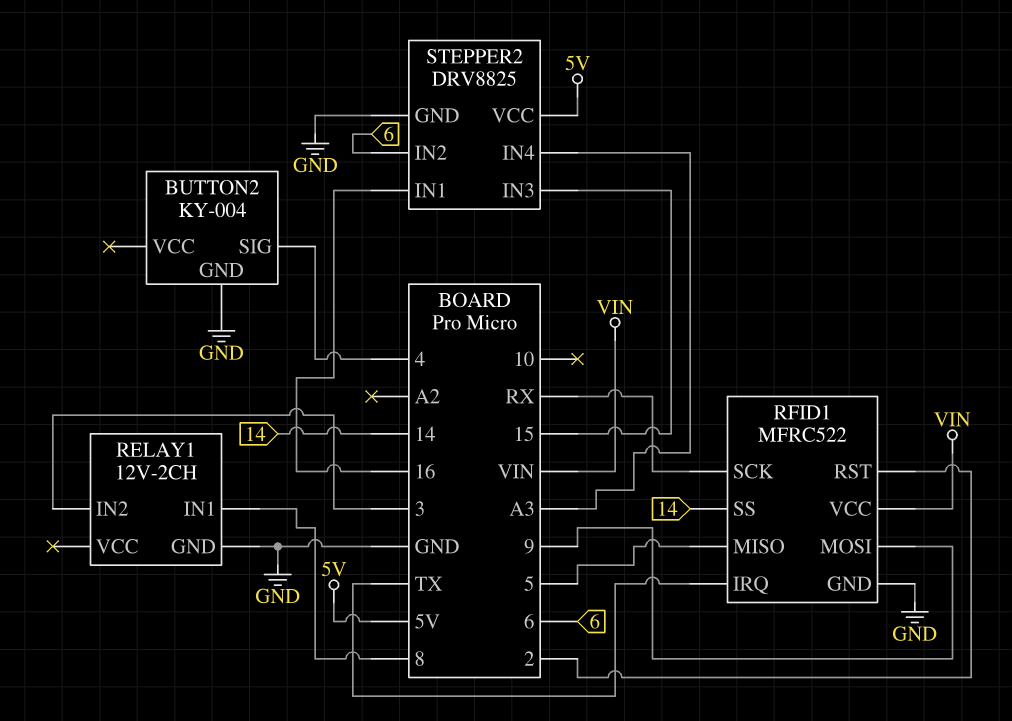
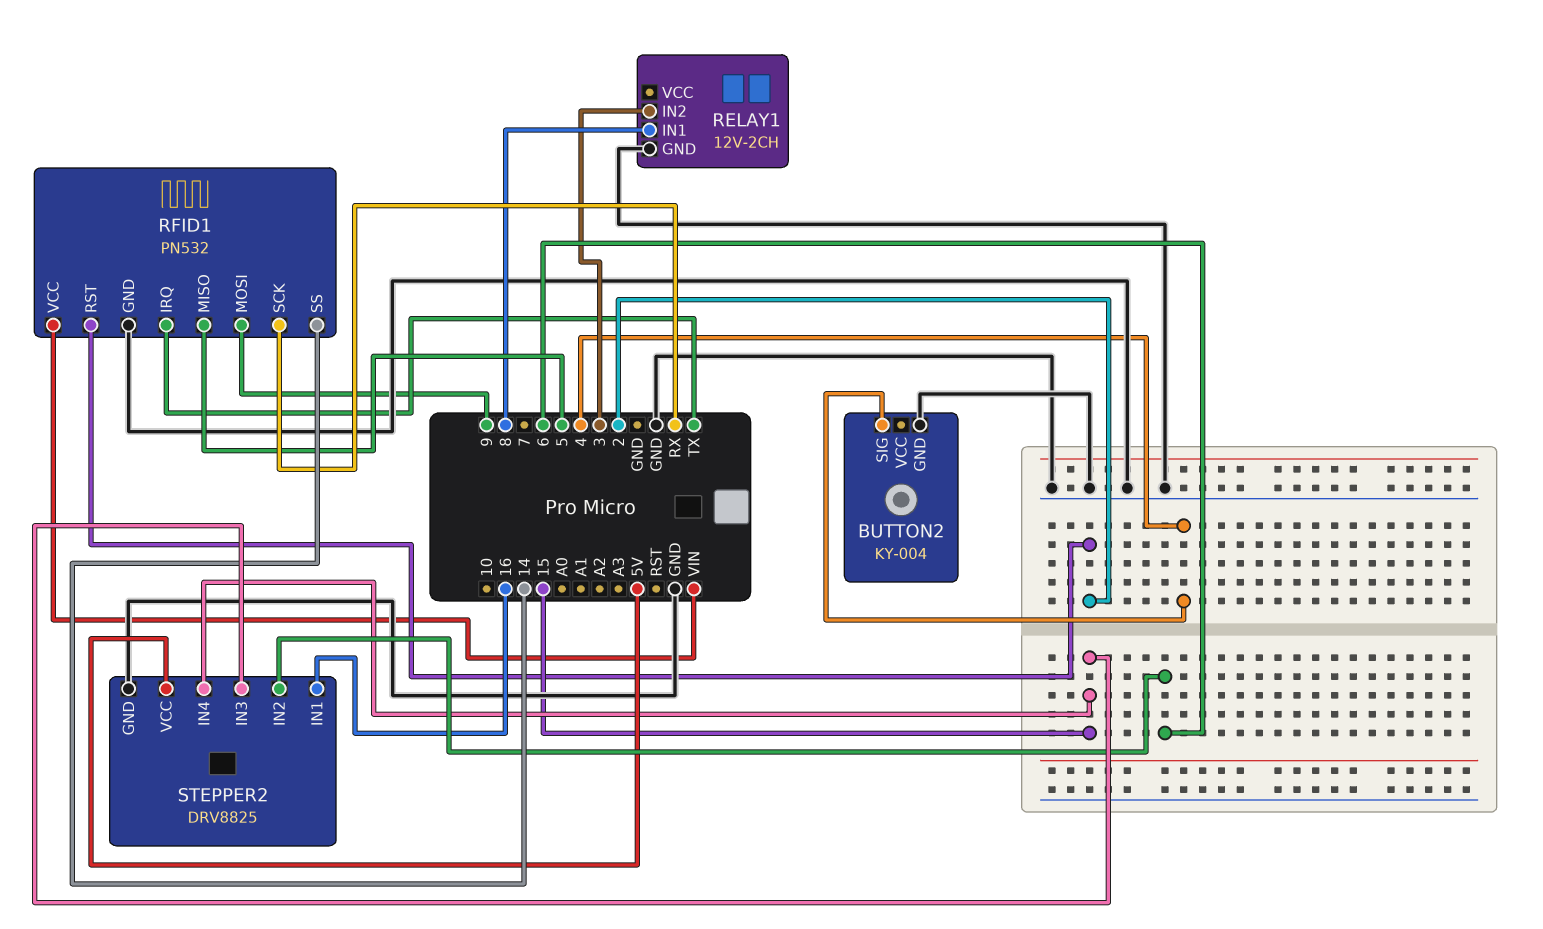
RFID1: MFRC522 -> PN532
STEPPER2 pin IN4: A3 -> 15

